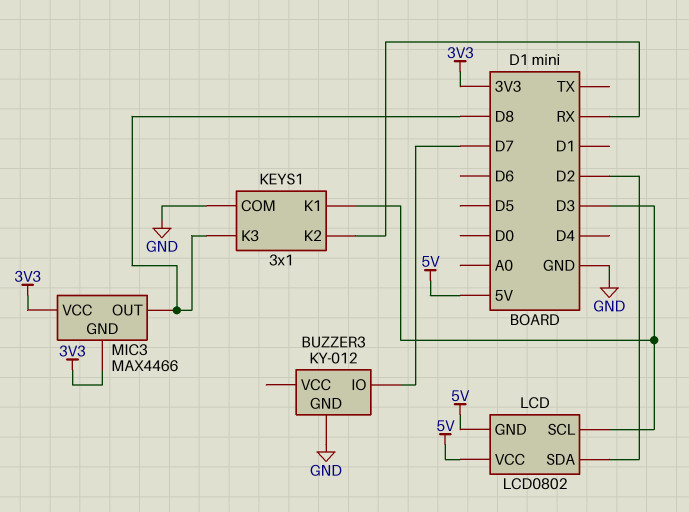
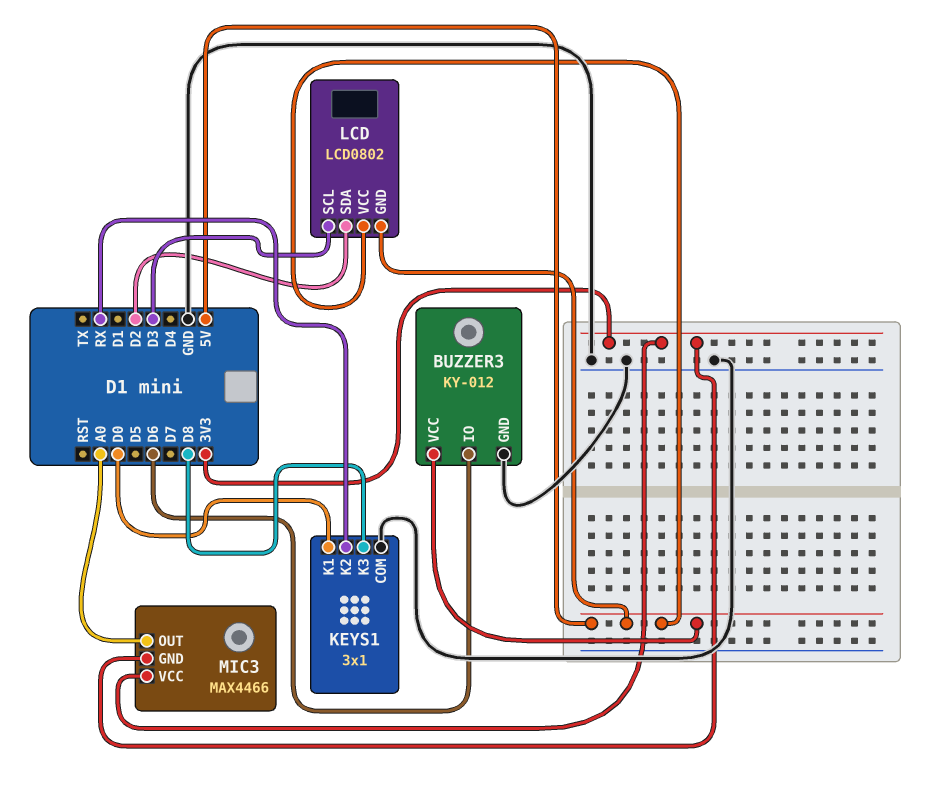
BUZZER3 pin IO: D7 -> D6
BUZZER3 pin VCC: none -> 5V
KEYS1 pin K1: D3 -> D0
MIC3 pin OUT: D8 -> A0

